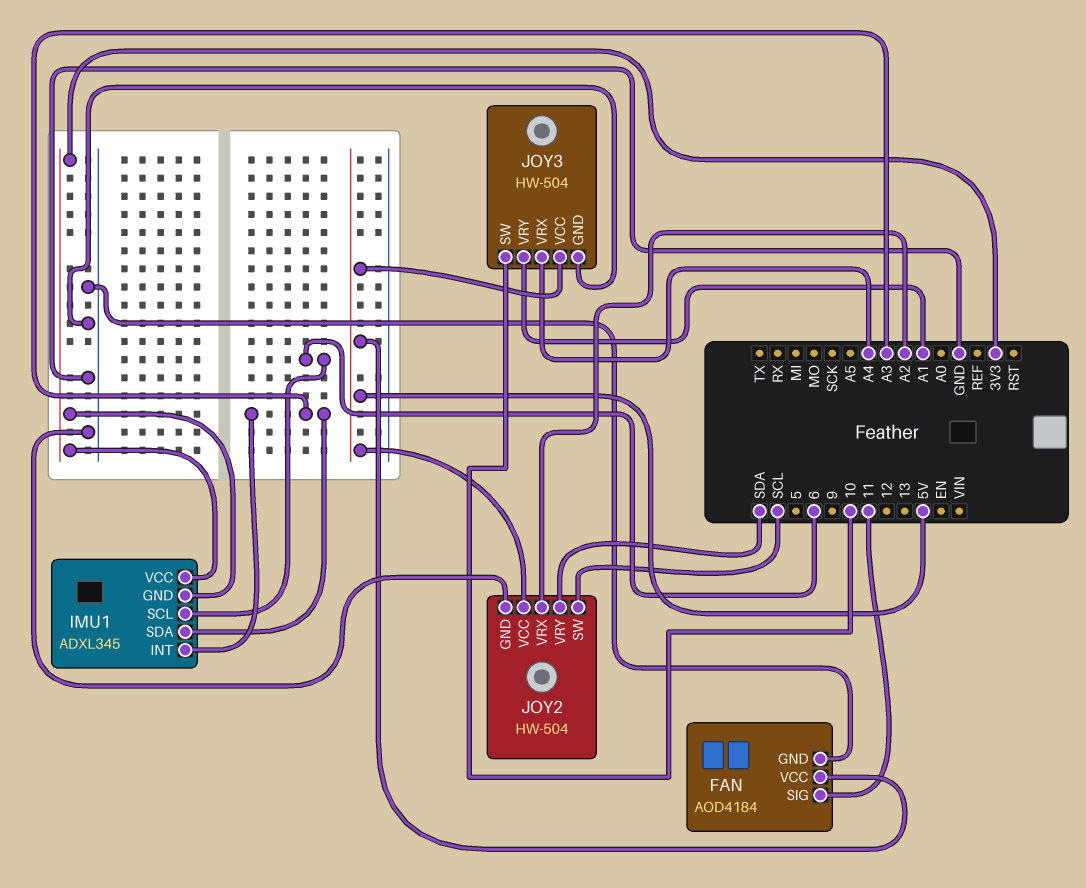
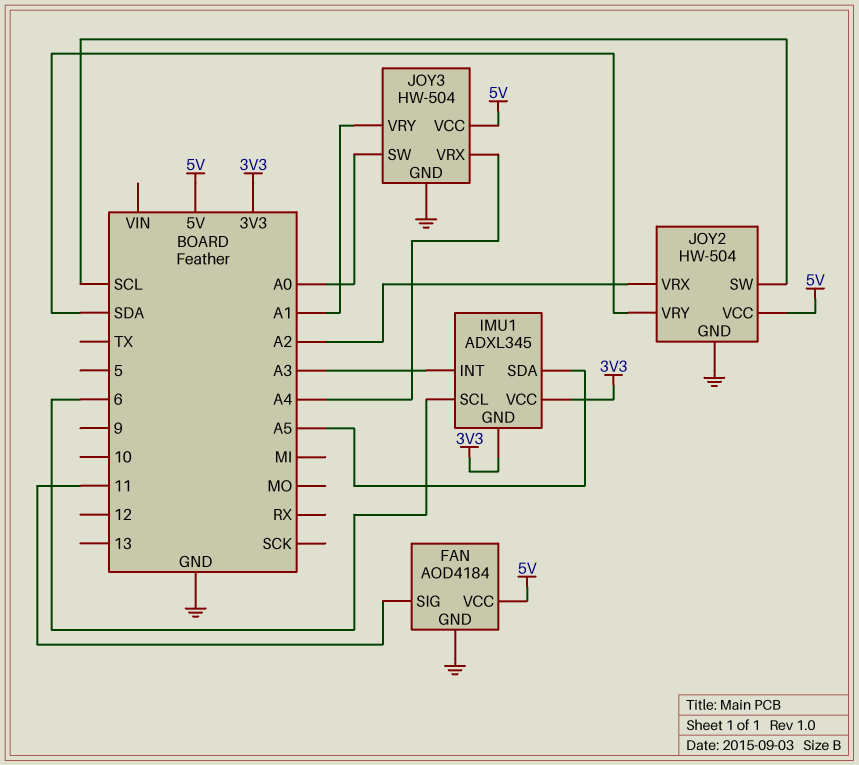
IMU1 pin SDA: A3 -> A5
JOY3 pin SW: 10 -> A0

